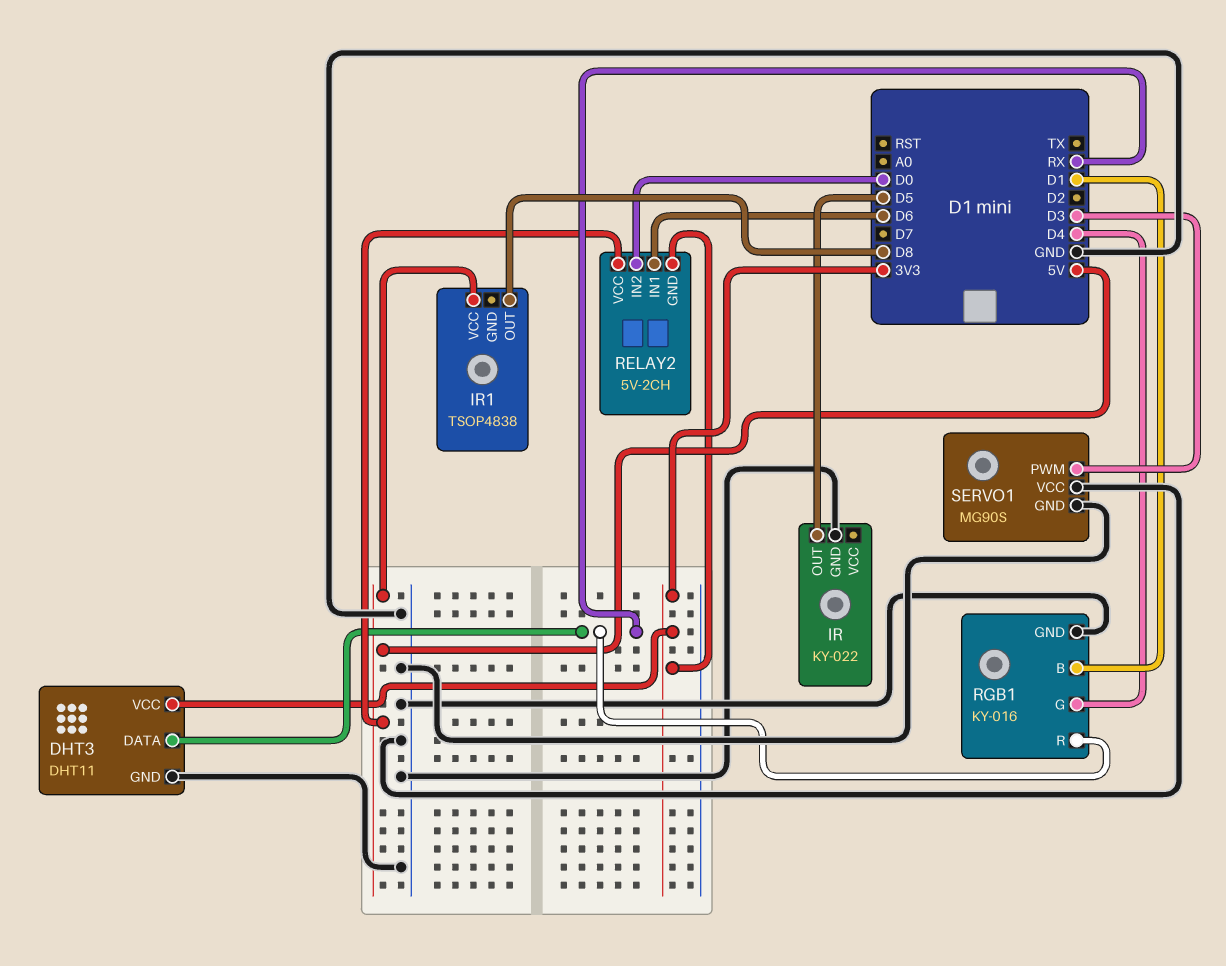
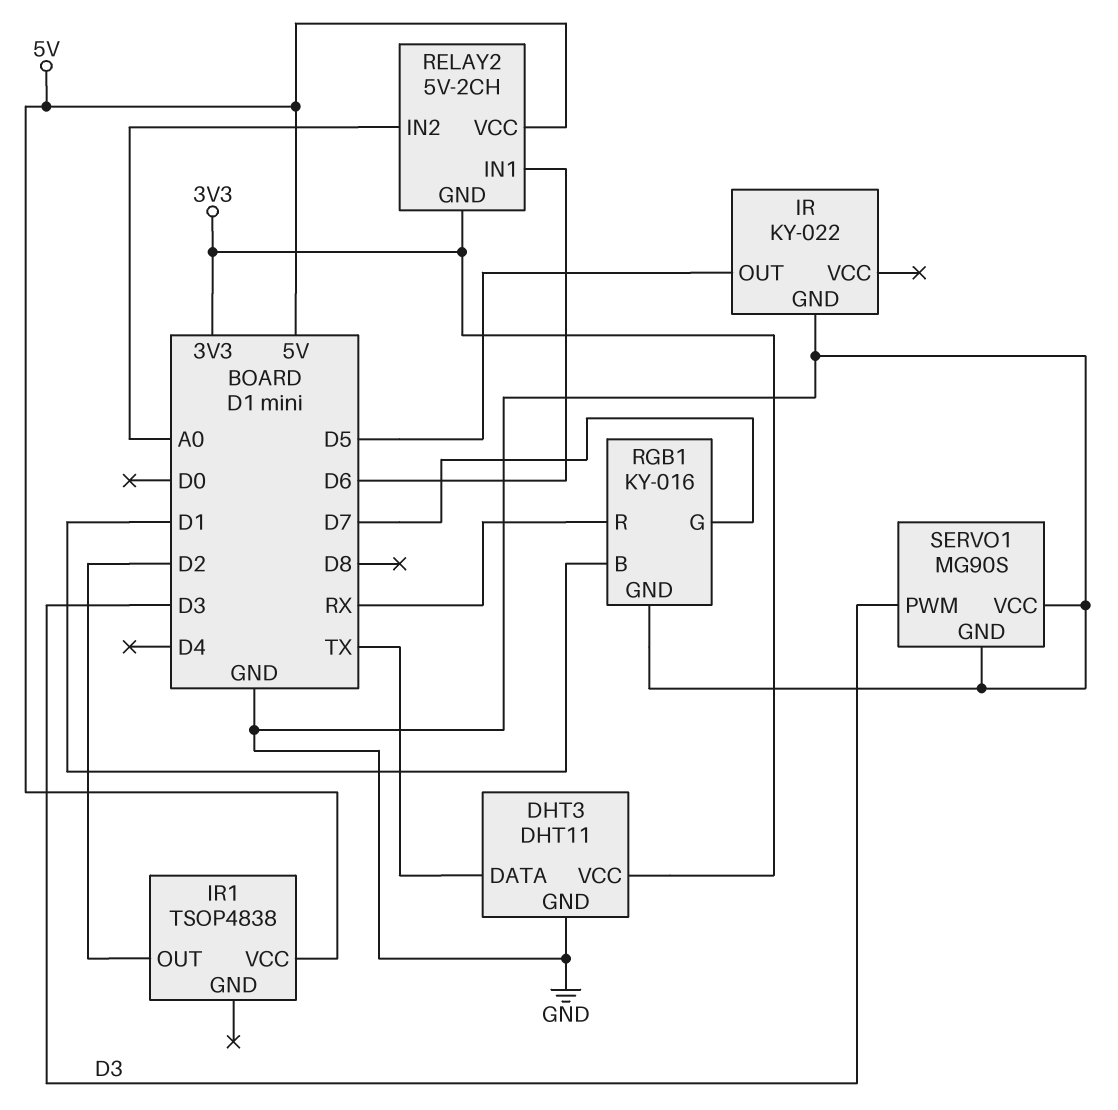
DHT3 pin DATA: RX -> TX
IR1 pin OUT: D8 -> D2
RELAY2 pin IN2: D0 -> A0
RGB1 pin G: D4 -> D7

